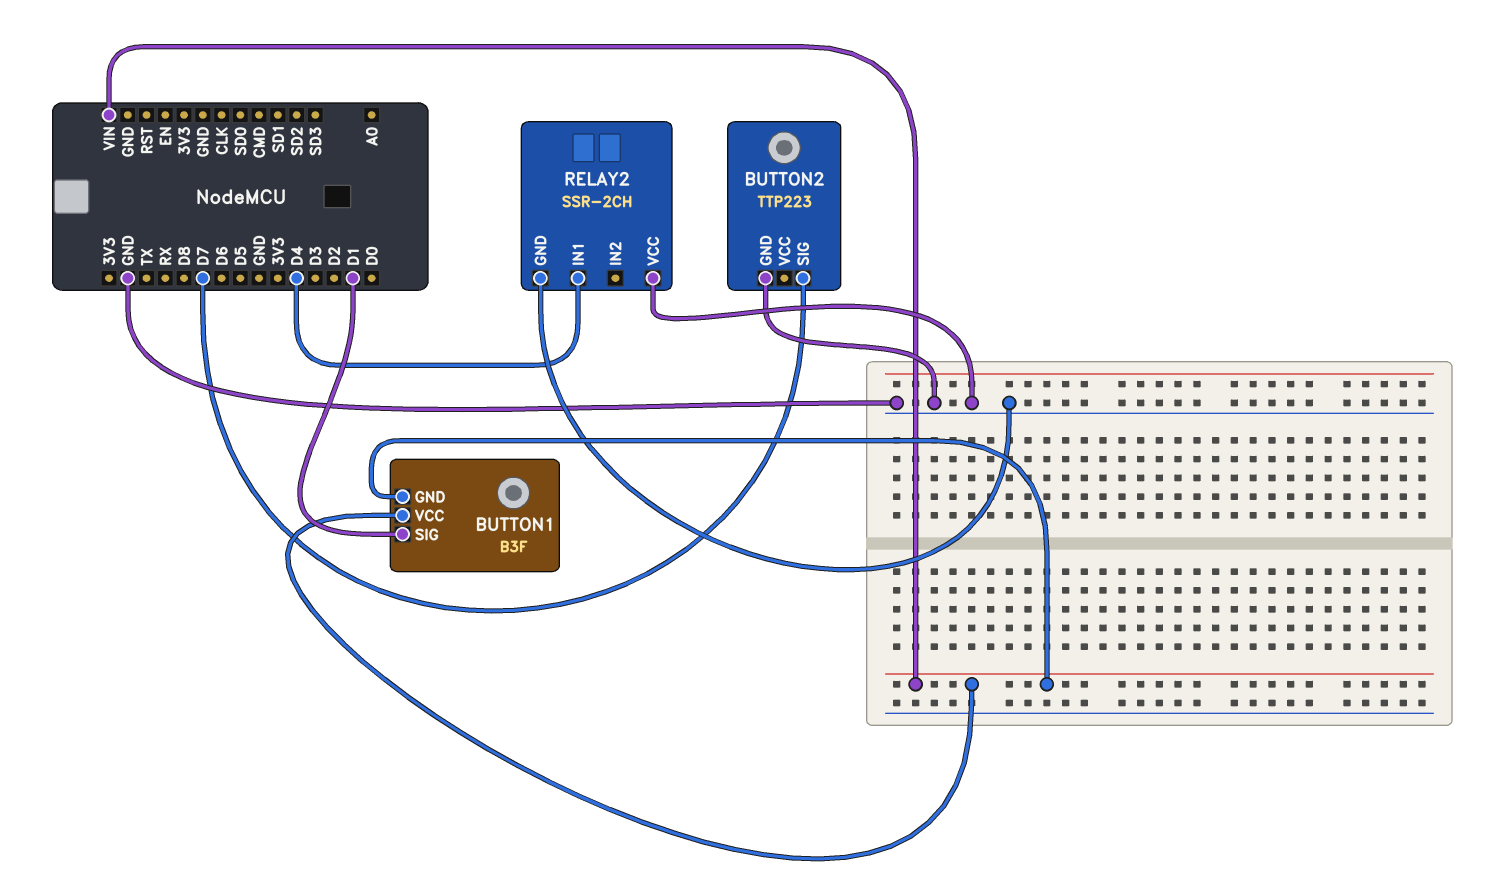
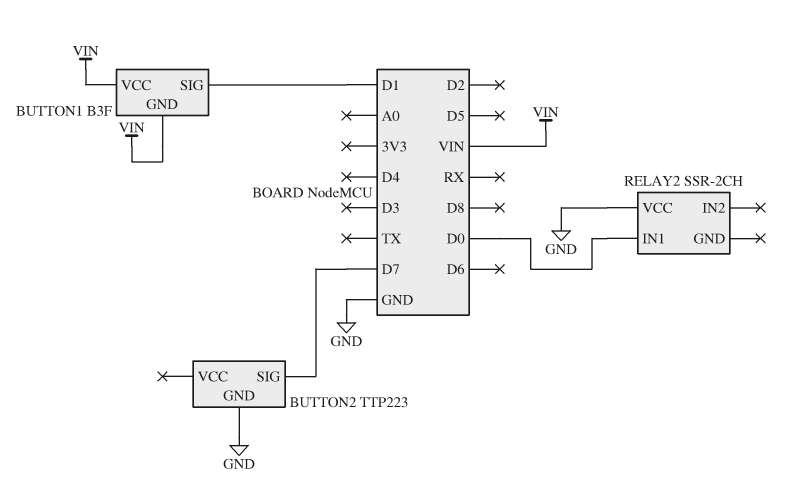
RELAY2 pin GND: GND -> none
RELAY2 pin IN1: D4 -> D0

